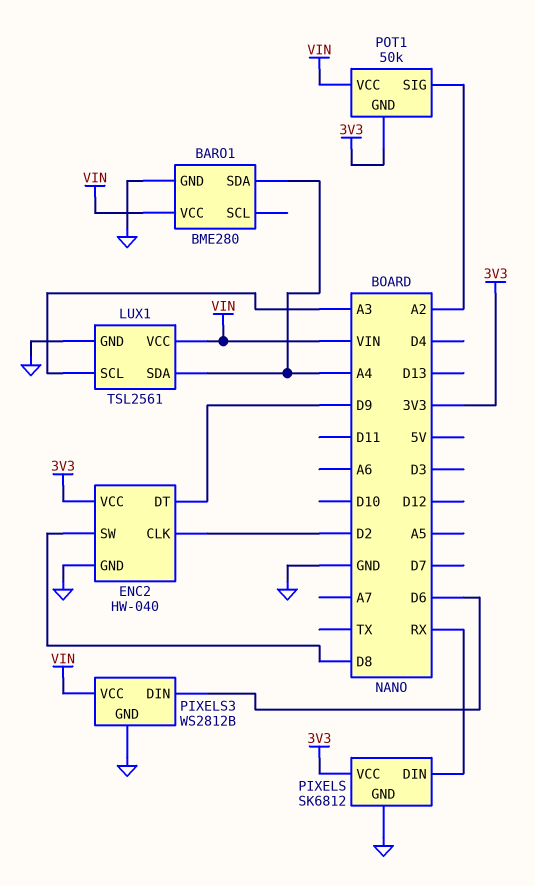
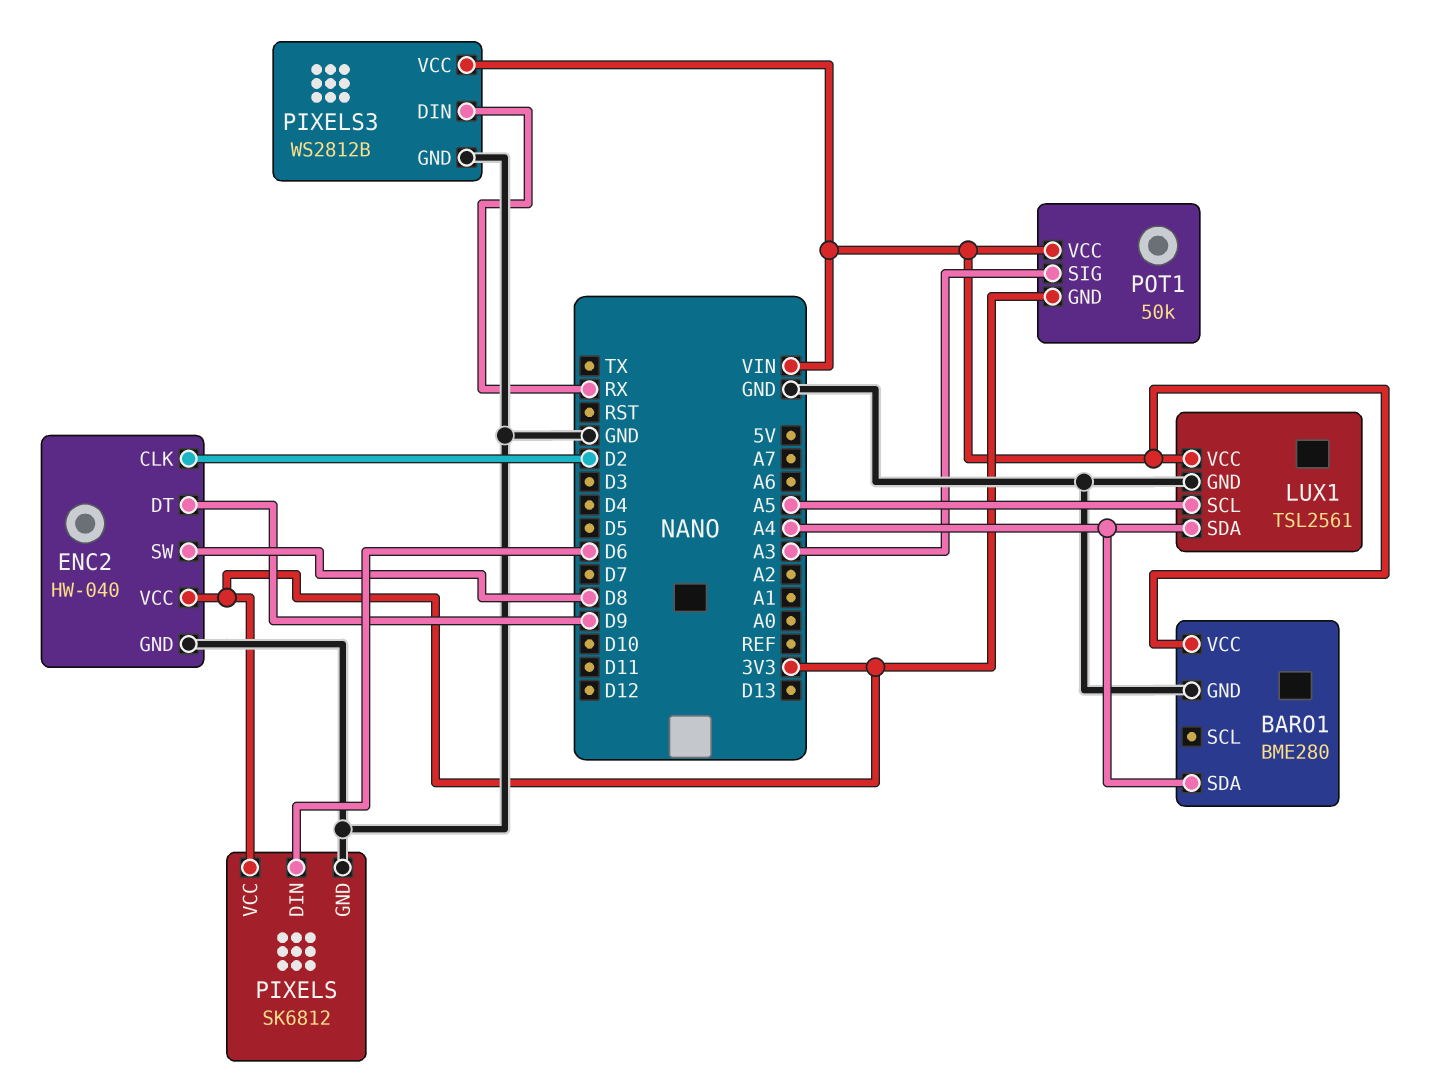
LUX1 pin SCL: A3 -> A5
PIXELS pin DIN: RX -> D6
PIXELS3 pin DIN: D6 -> RX
POT1 pin SIG: A2 -> A3

